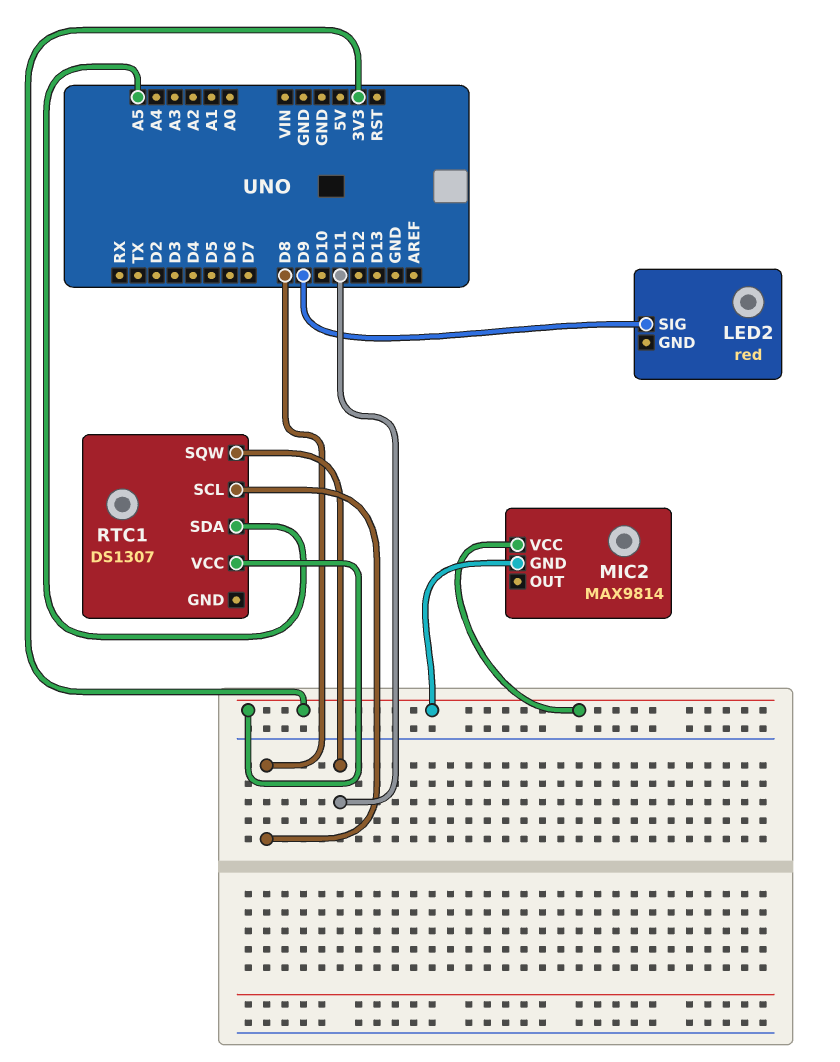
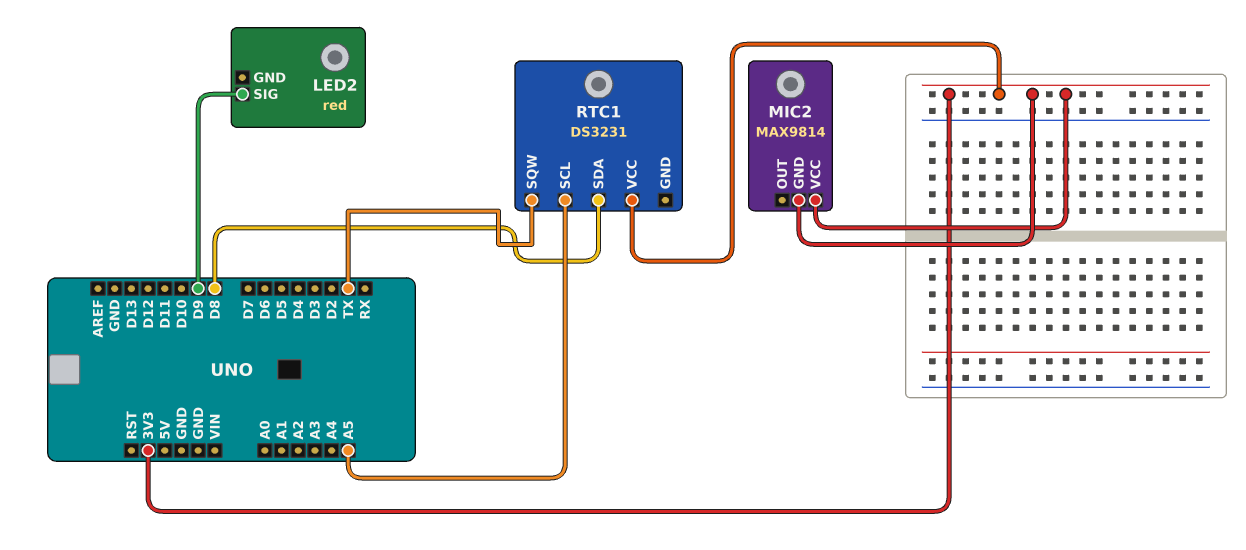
RTC1: DS1307 -> DS3231
RTC1 pin SCL: D8 -> A5
RTC1 pin SDA: A5 -> D8
RTC1 pin SQW: D11 -> TX

